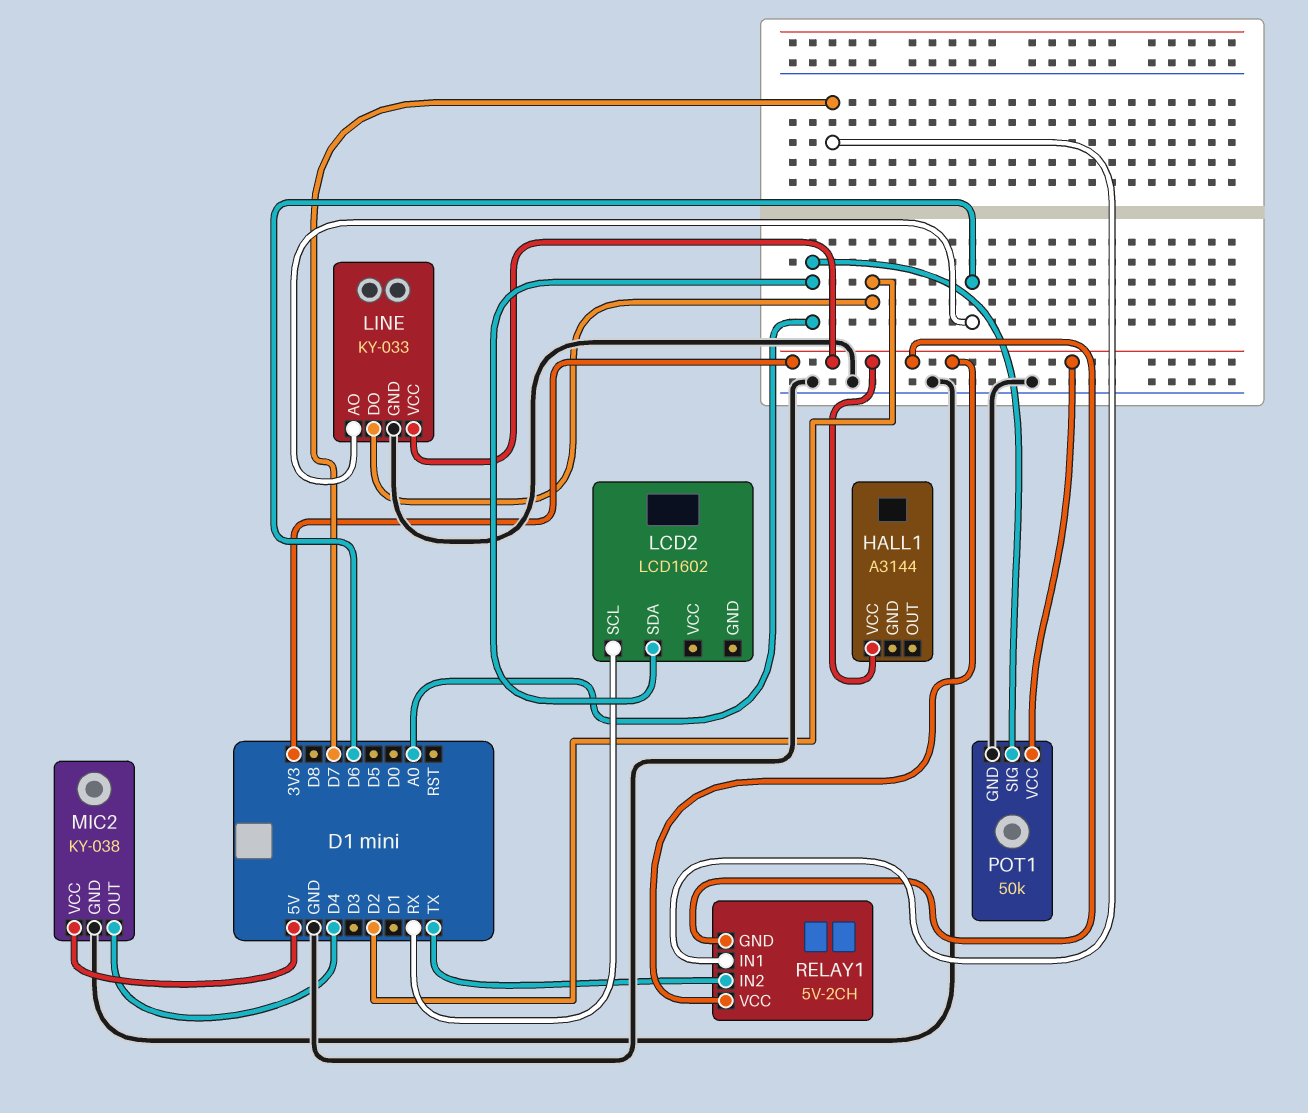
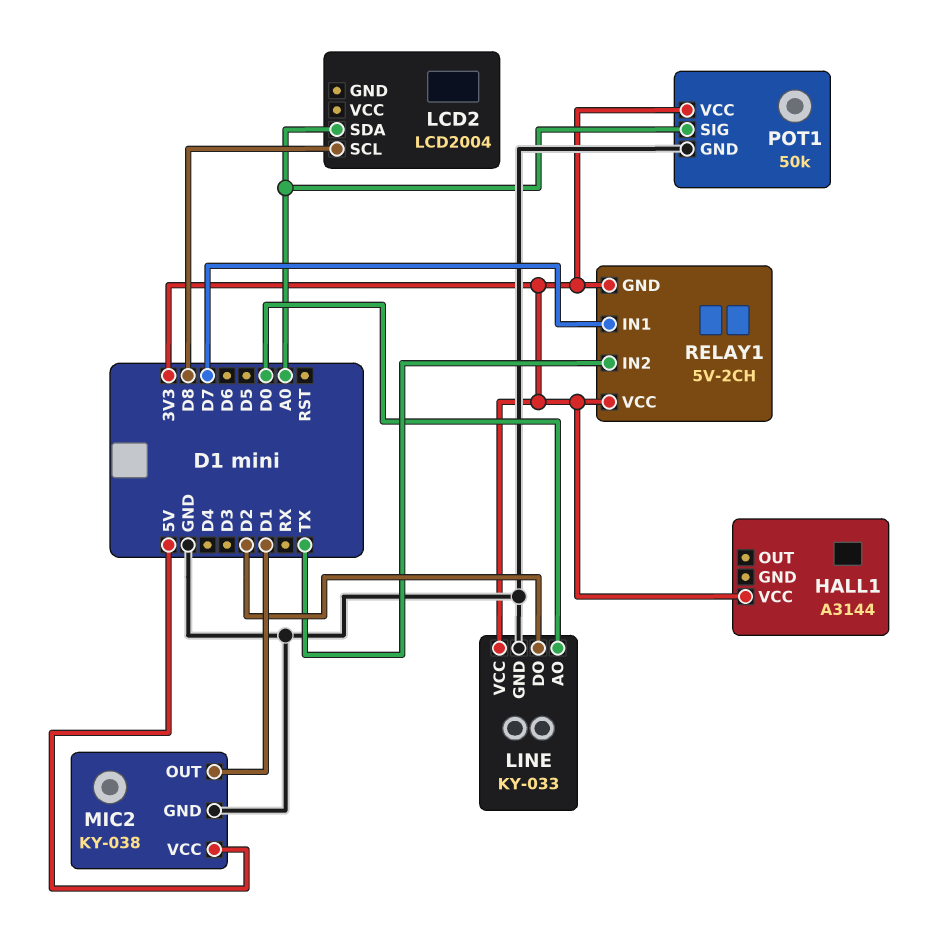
LCD2: LCD1602 -> LCD2004
LCD2 pin SCL: RX -> D8
LINE pin AO: D6 -> D0
MIC2 pin OUT: D4 -> D1

